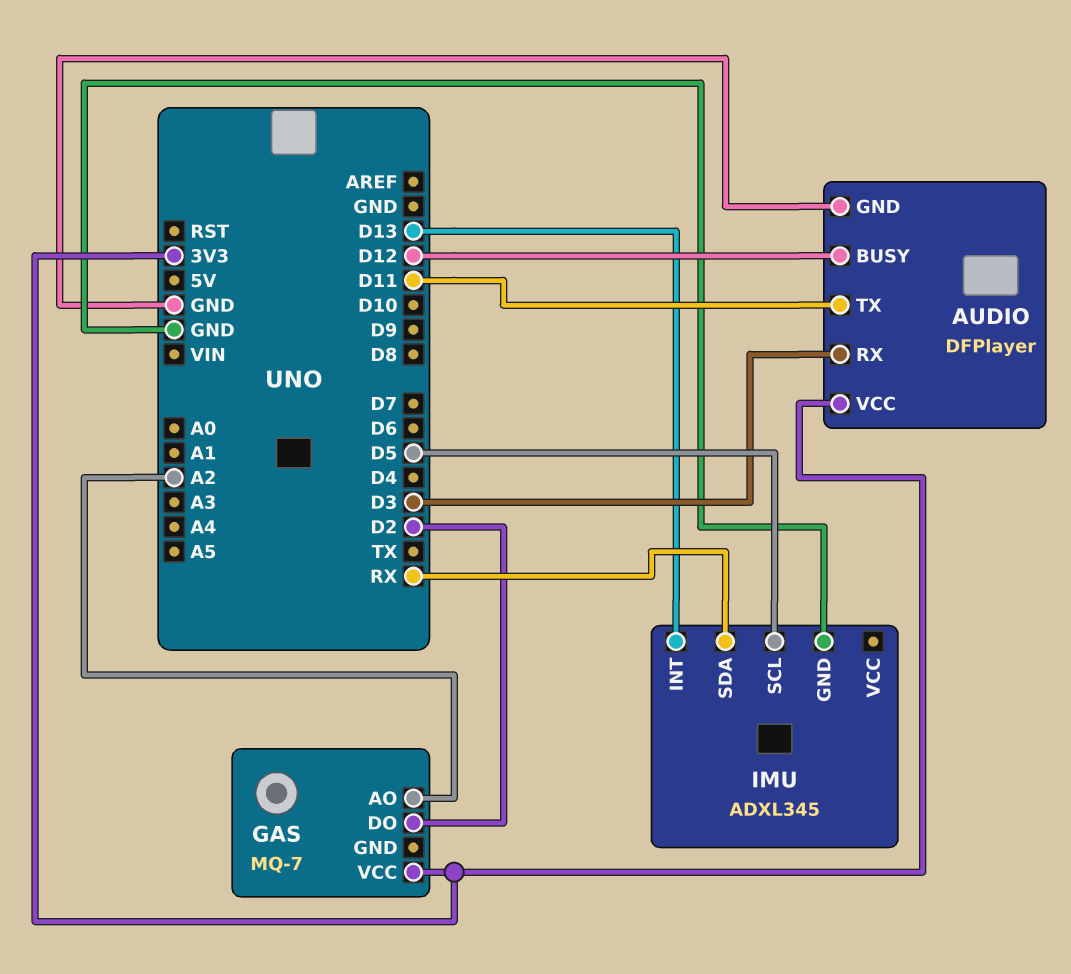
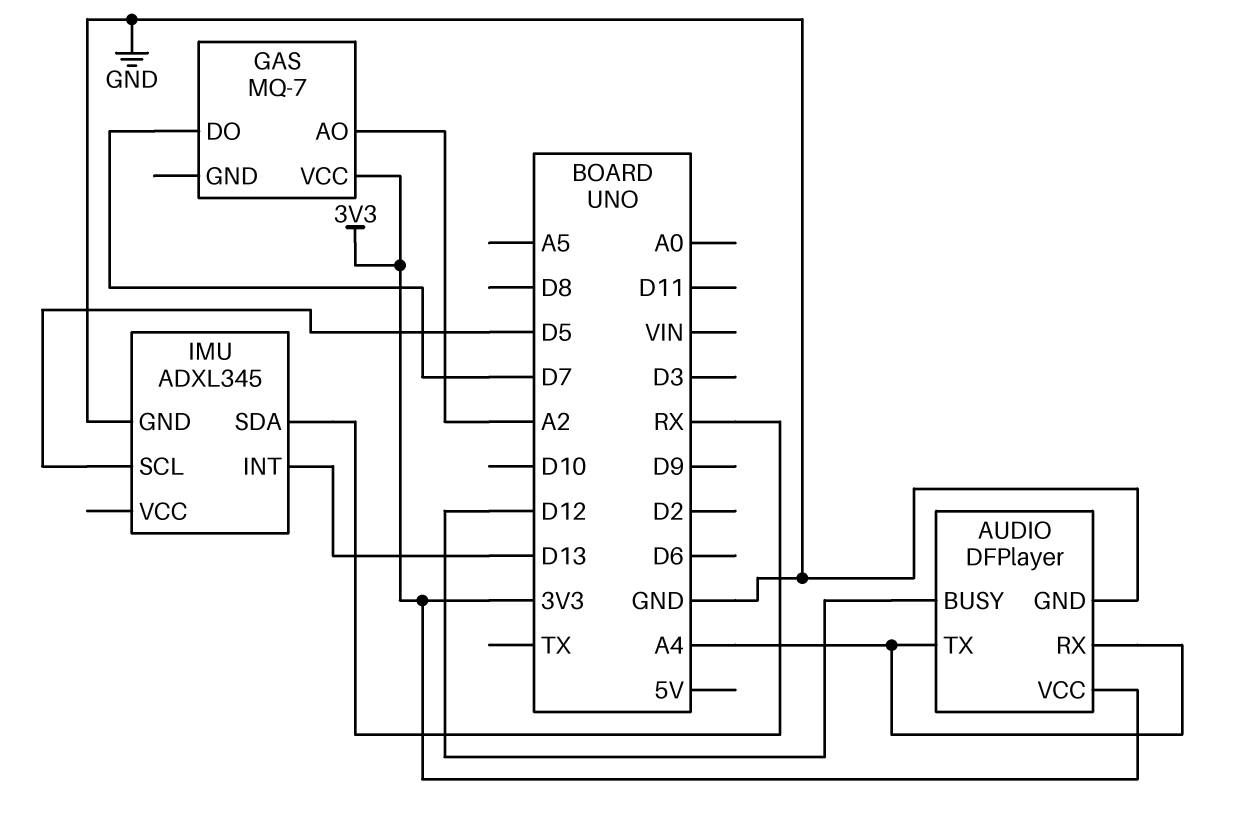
AUDIO pin RX: D3 -> A4
AUDIO pin TX: D11 -> A4
GAS pin DO: D2 -> D7

